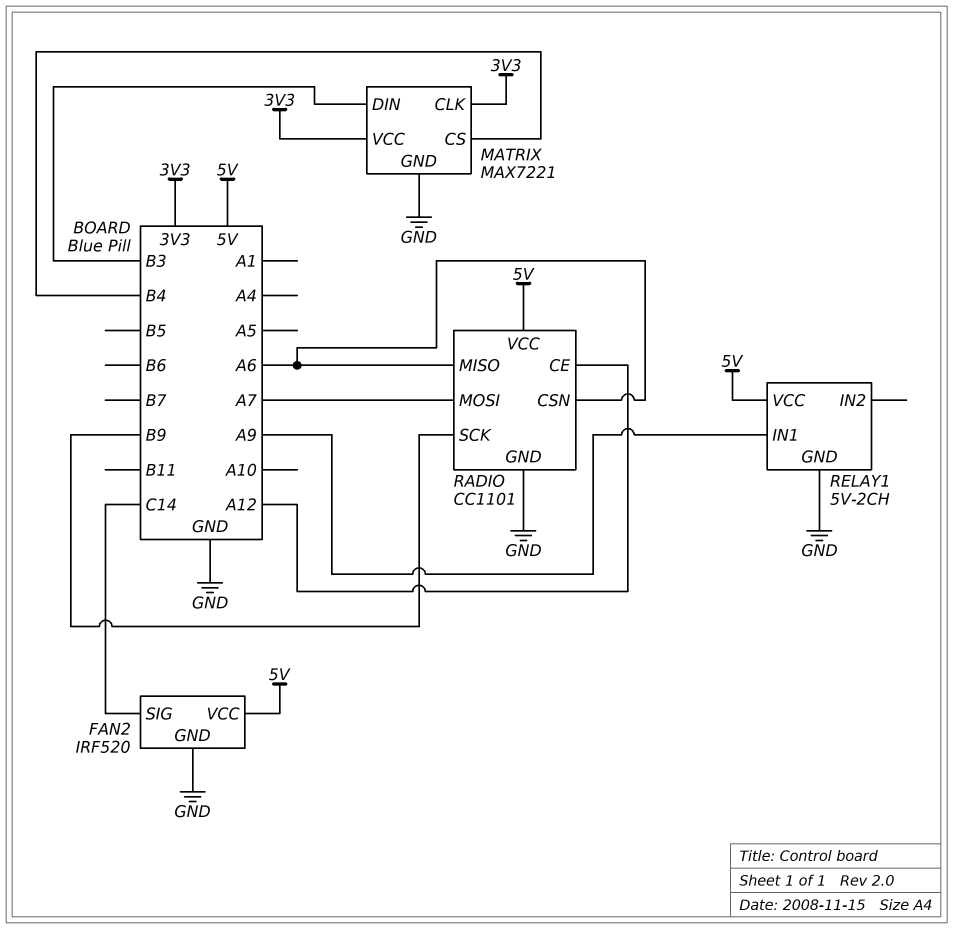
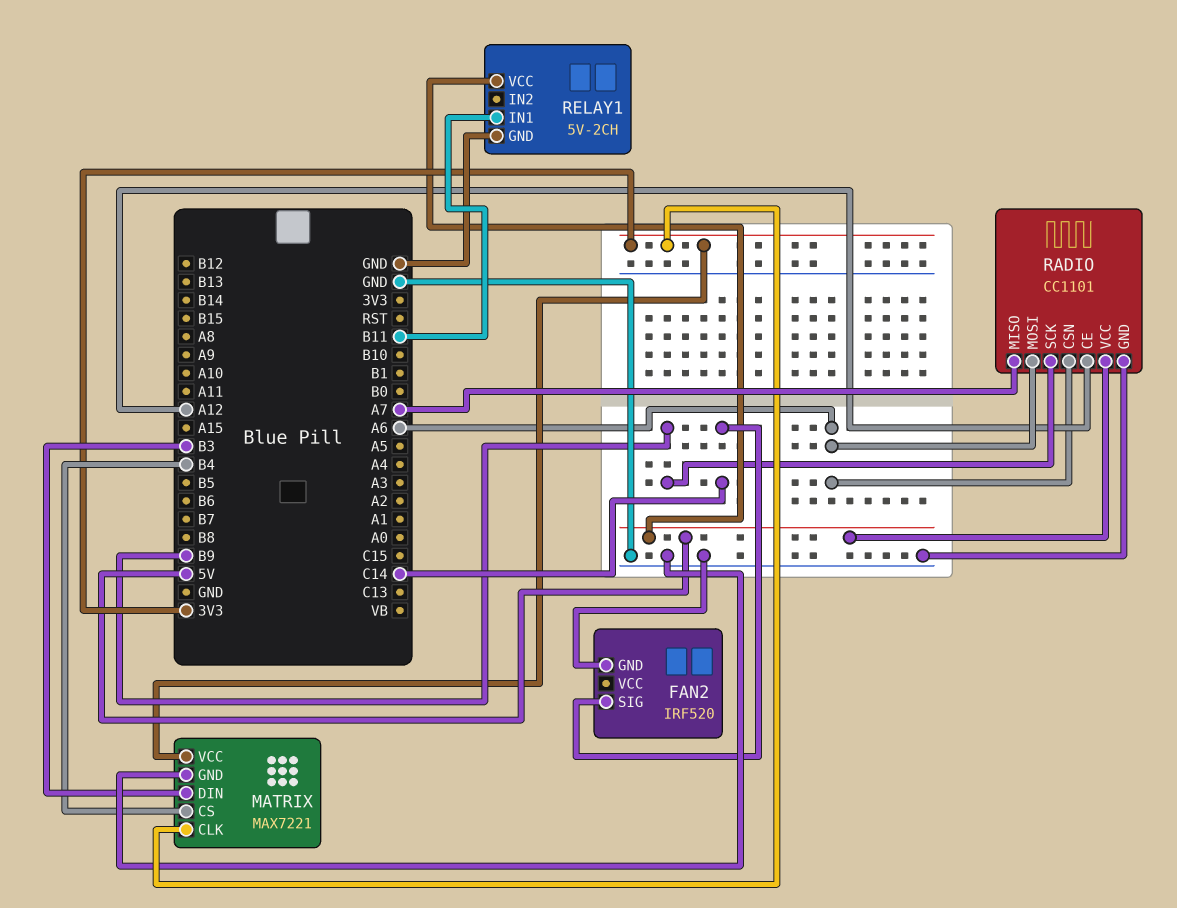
FAN2 pin VCC: 5V -> none
RADIO pin MISO: A6 -> A7
RADIO pin MOSI: A7 -> A6
RELAY1 pin IN1: A9 -> B11

